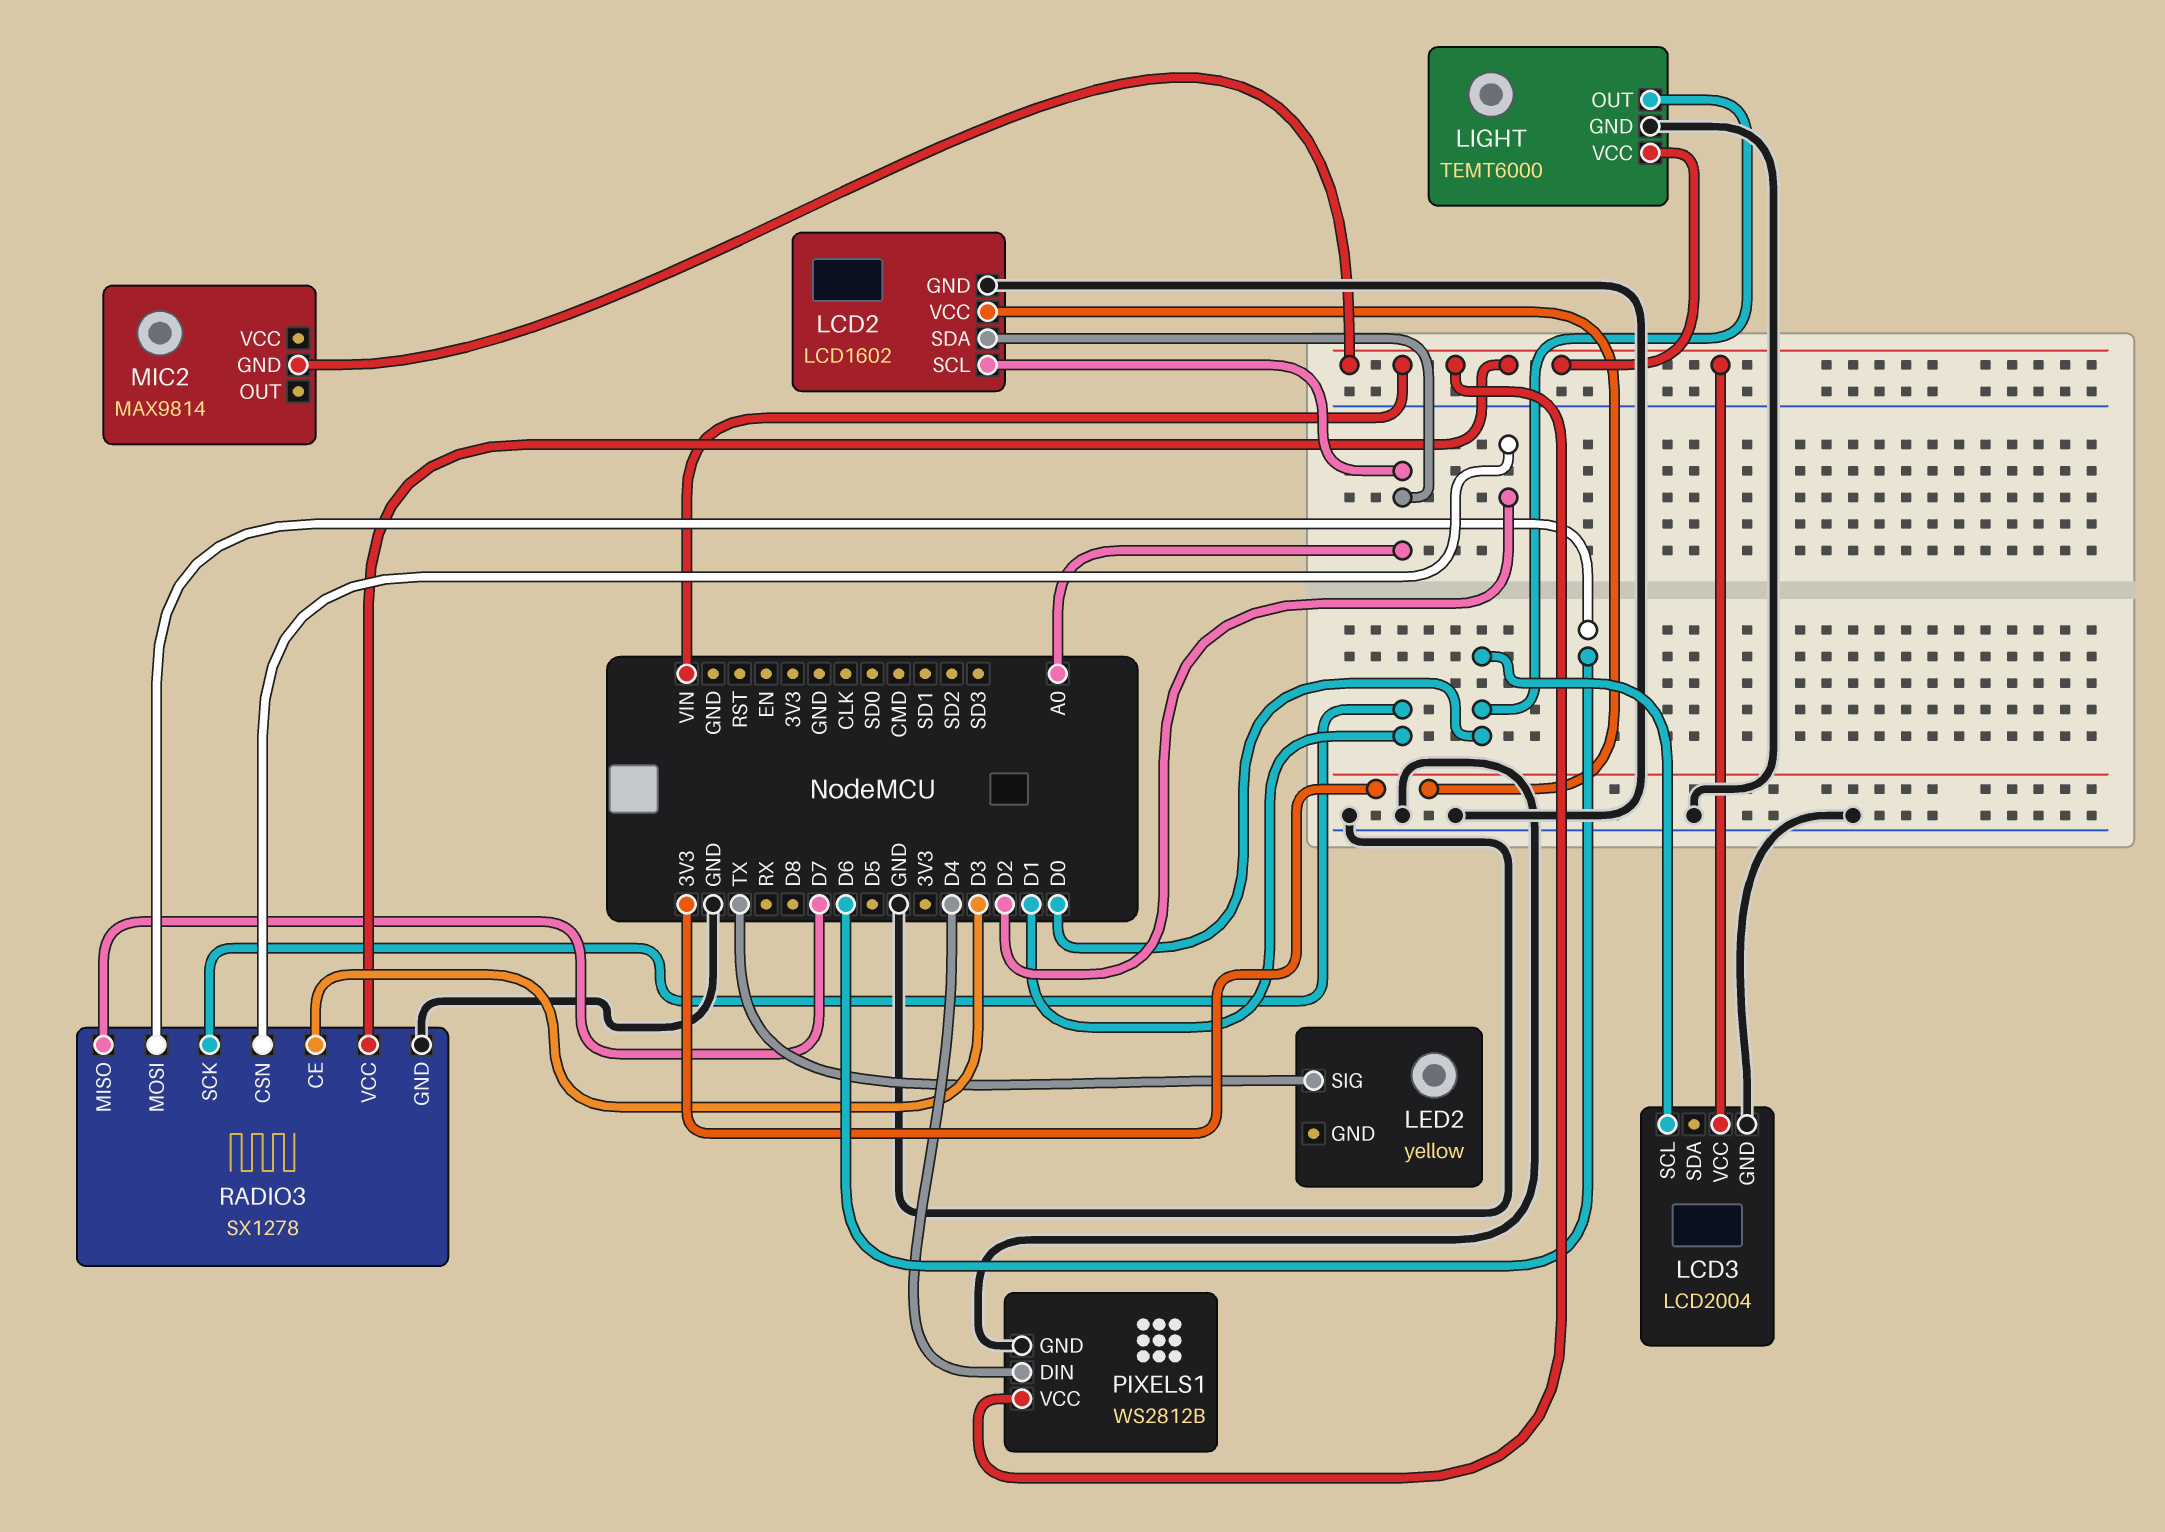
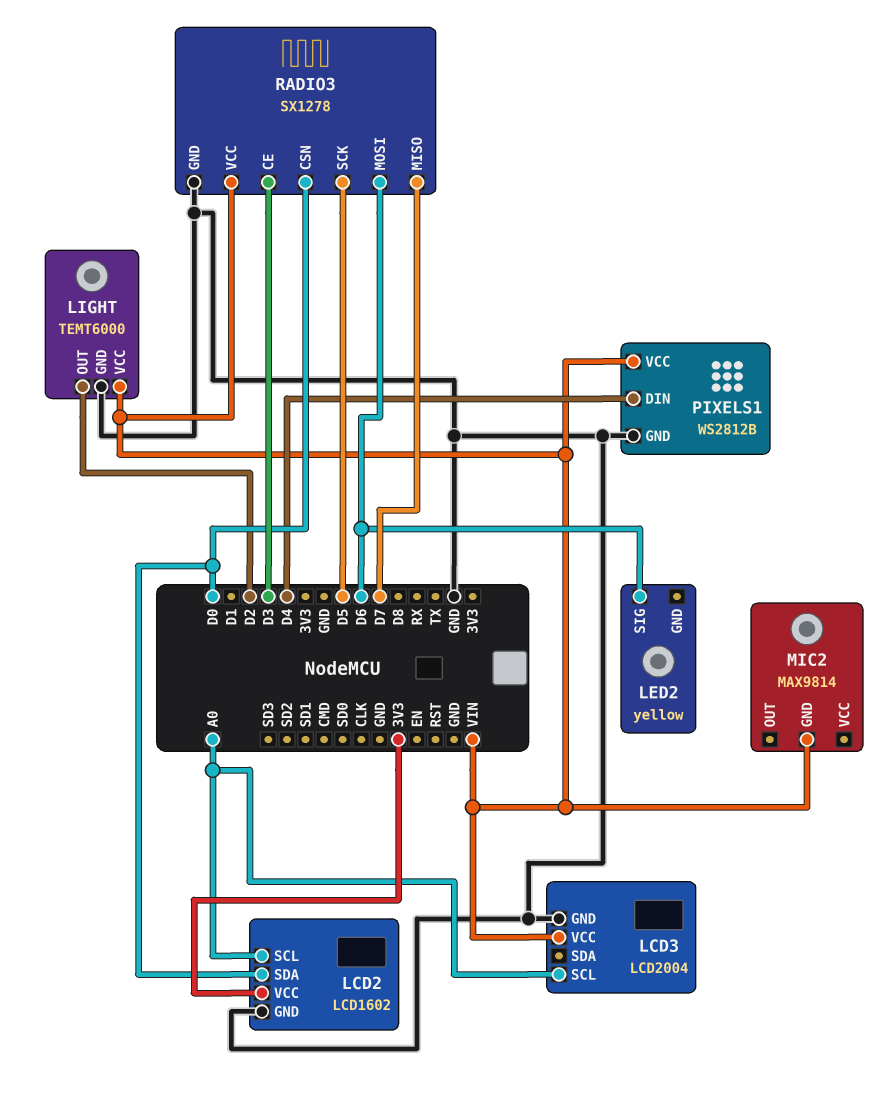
LCD2 pin SDA: A0 -> D0
LCD3 pin SCL: D0 -> A0
LED2 pin SIG: TX -> D6
LIGHT pin OUT: D0 -> D2
RADIO3 pin CSN: D2 -> D0
RADIO3 pin SCK: D1 -> D5

